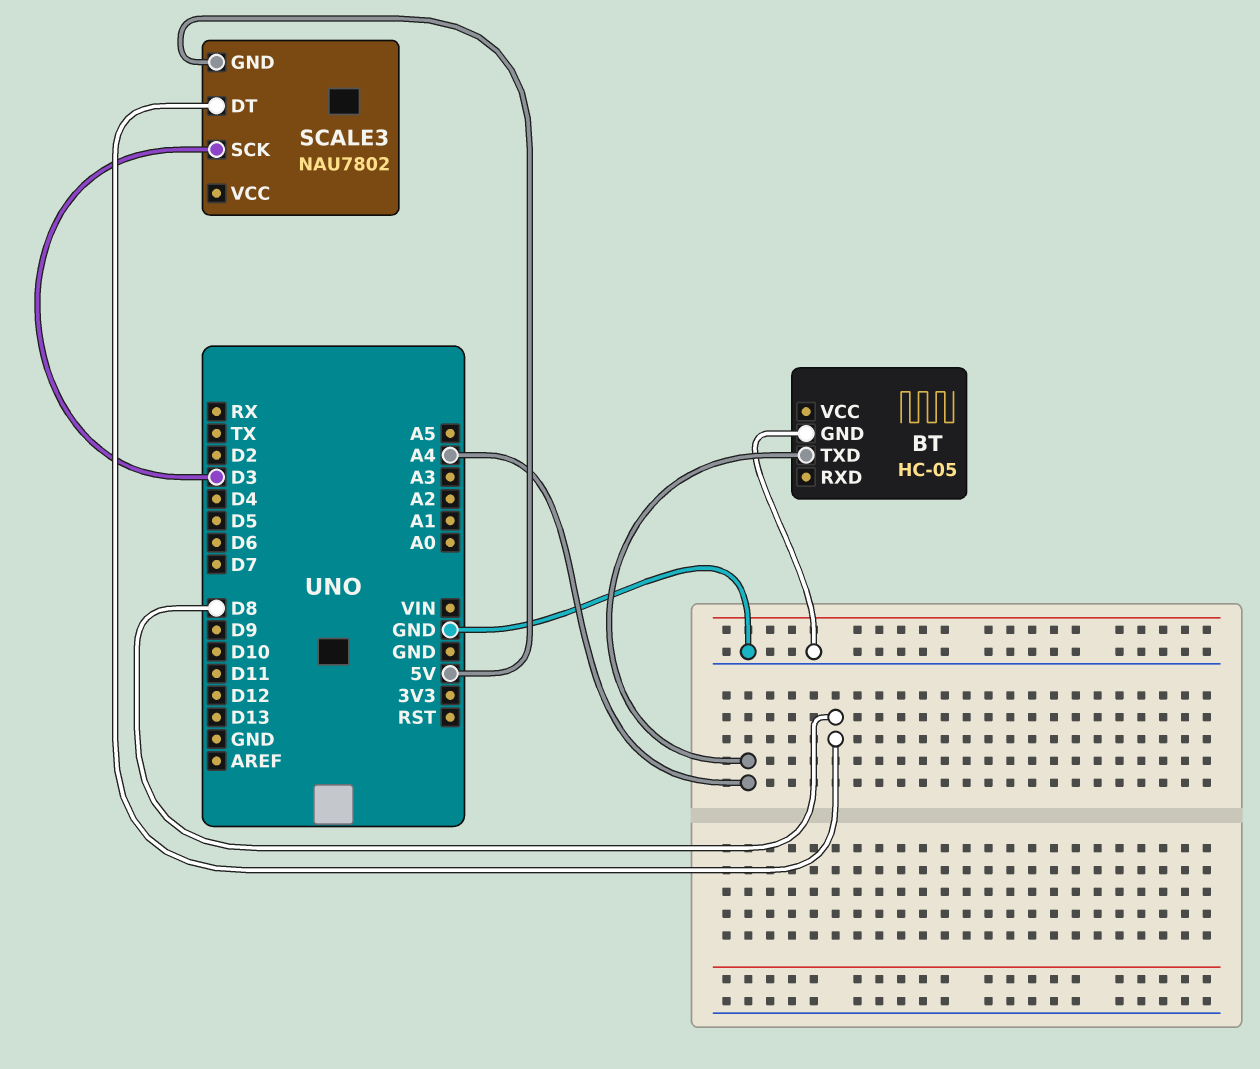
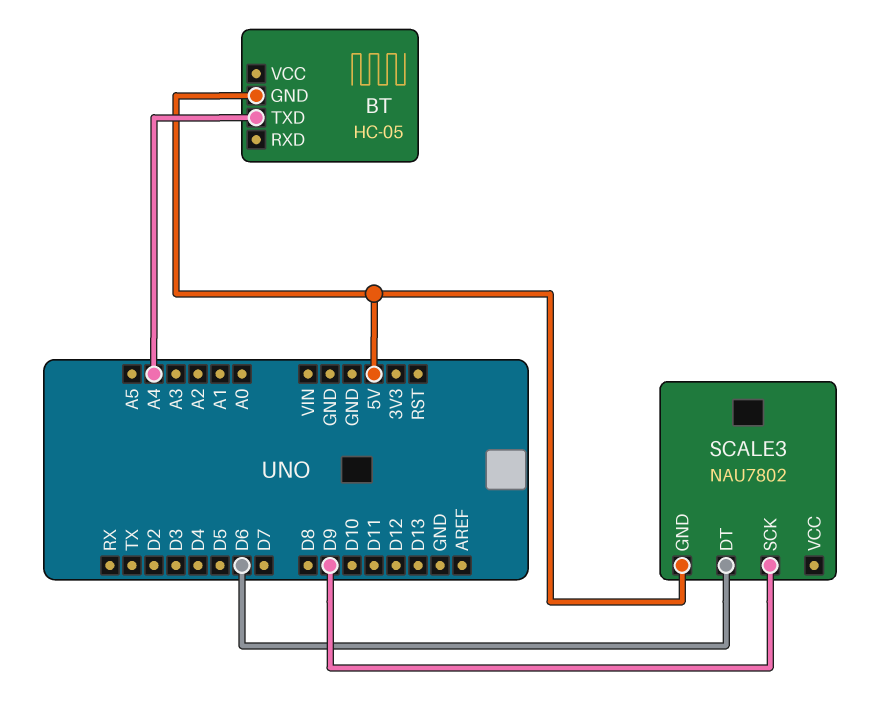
BT pin GND: GND -> 5V
SCALE3 pin DT: D8 -> D6
SCALE3 pin SCK: D3 -> D9

